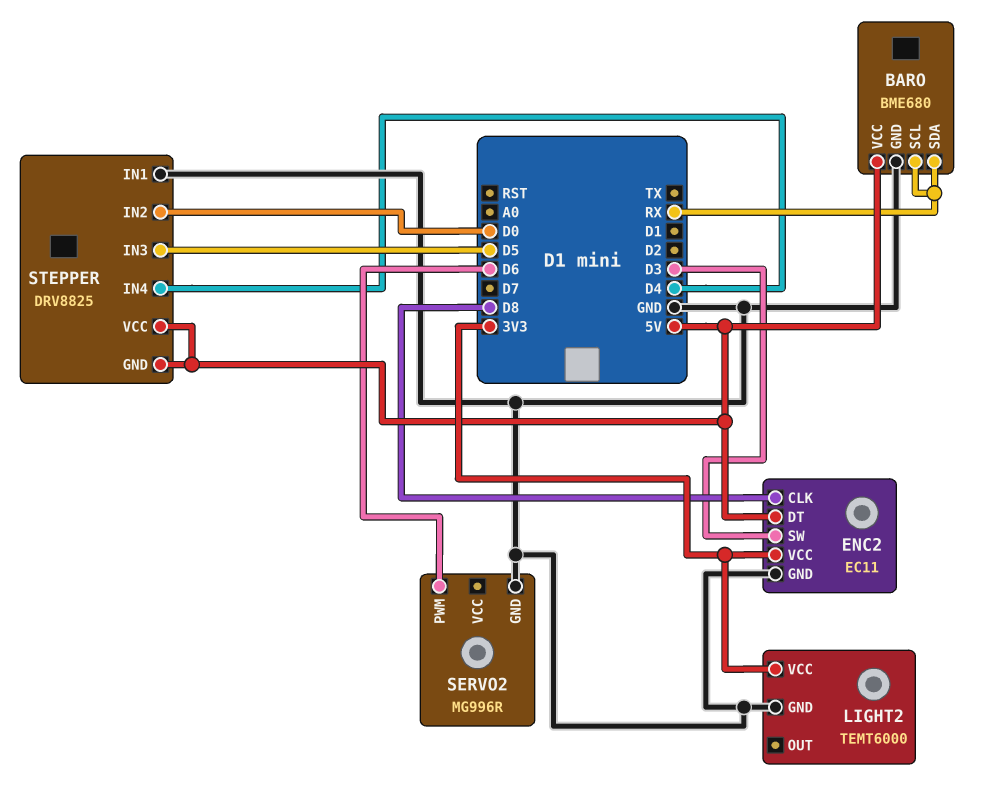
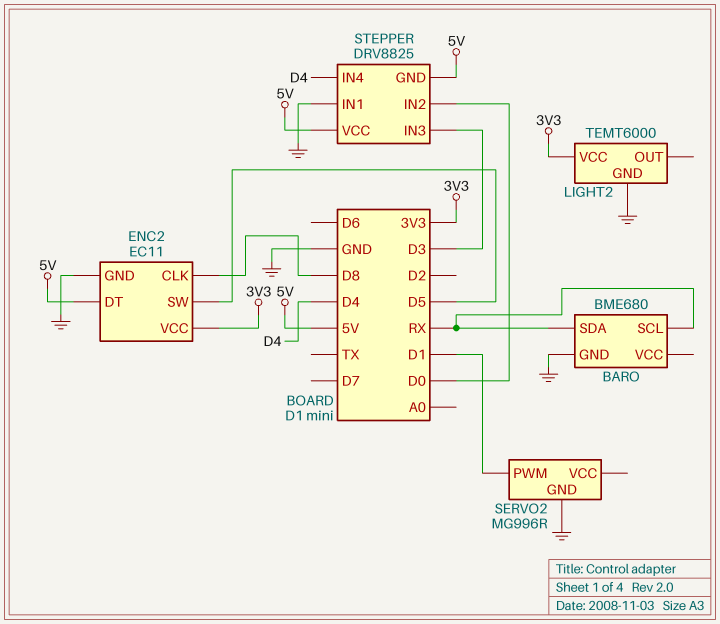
BARO pin VCC: 5V -> none
ENC2 pin SW: D3 -> D5
SERVO2 pin PWM: D6 -> D1
STEPPER pin IN3: D5 -> D3

